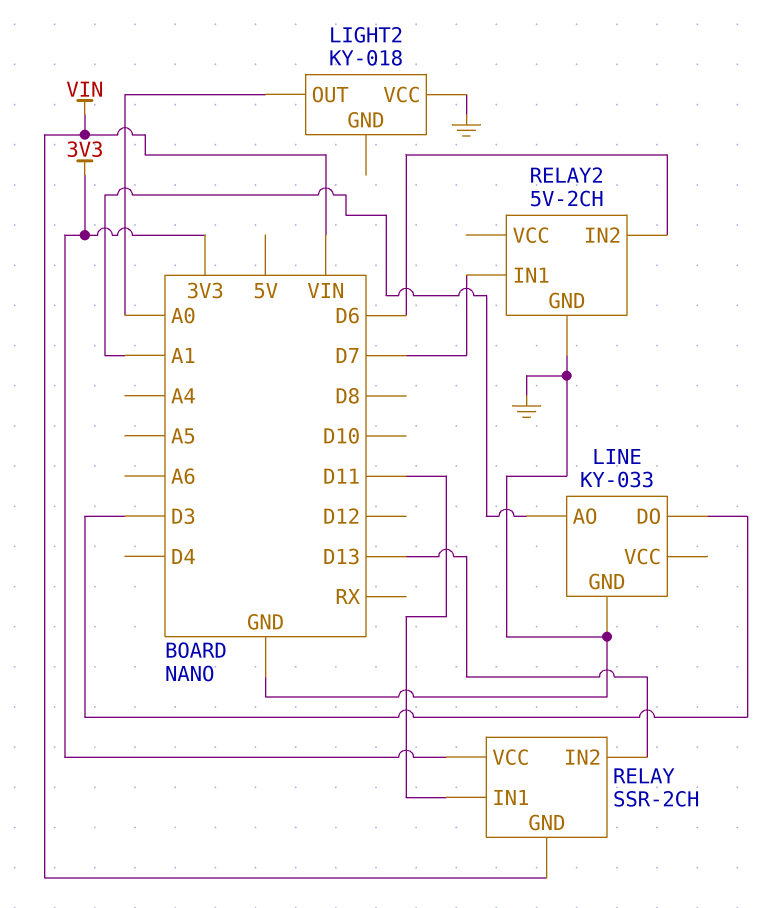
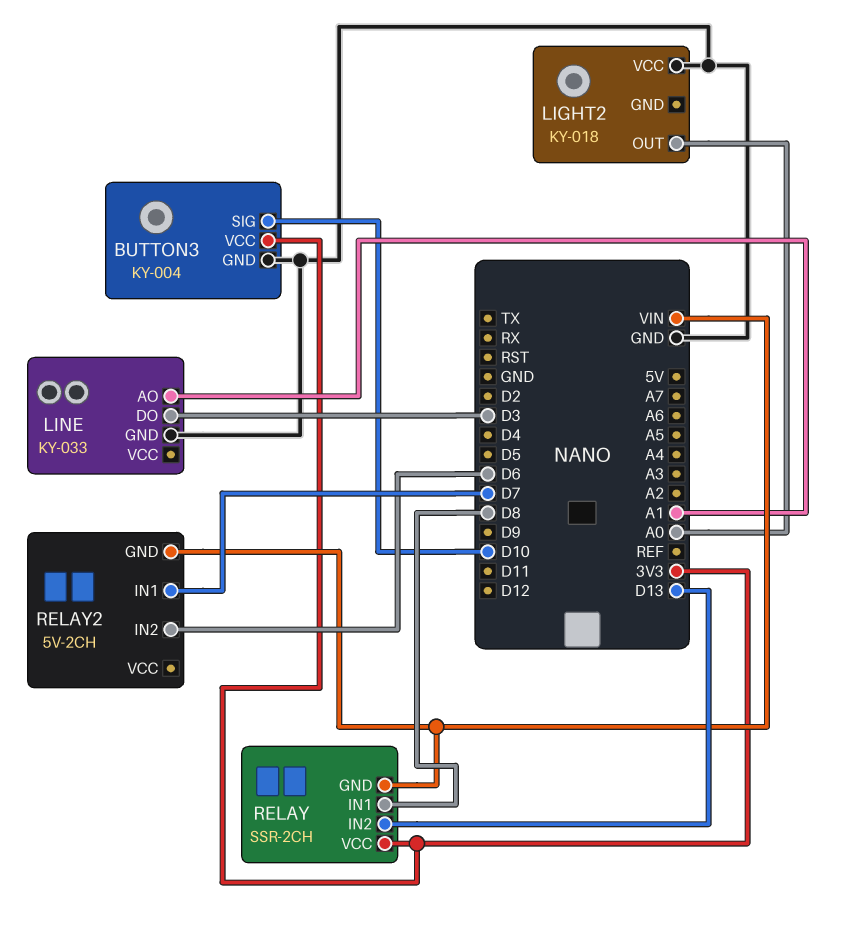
BUTTON3: none -> KY-004
BUTTON3 pin GND: none -> GND
BUTTON3 pin SIG: none -> D10
BUTTON3 pin VCC: none -> 3V3
RELAY pin IN1: D11 -> D8
RELAY2 pin GND: GND -> VIN

